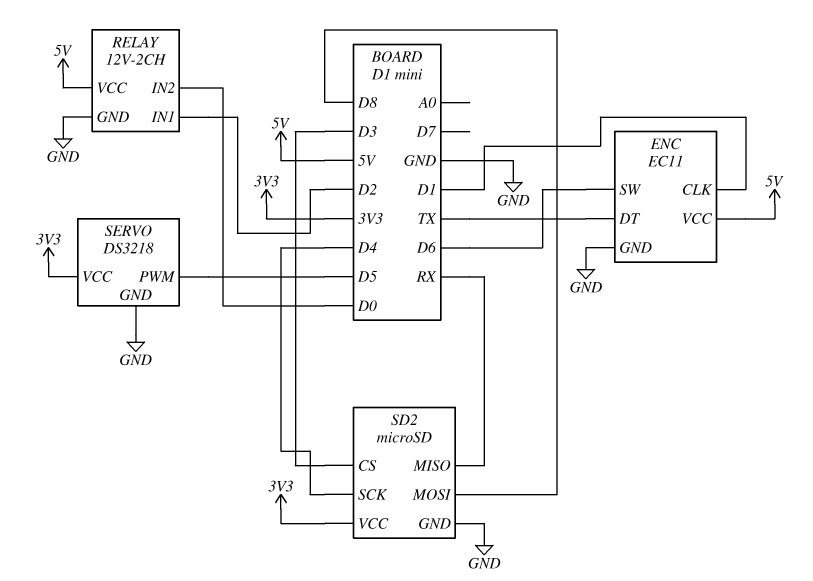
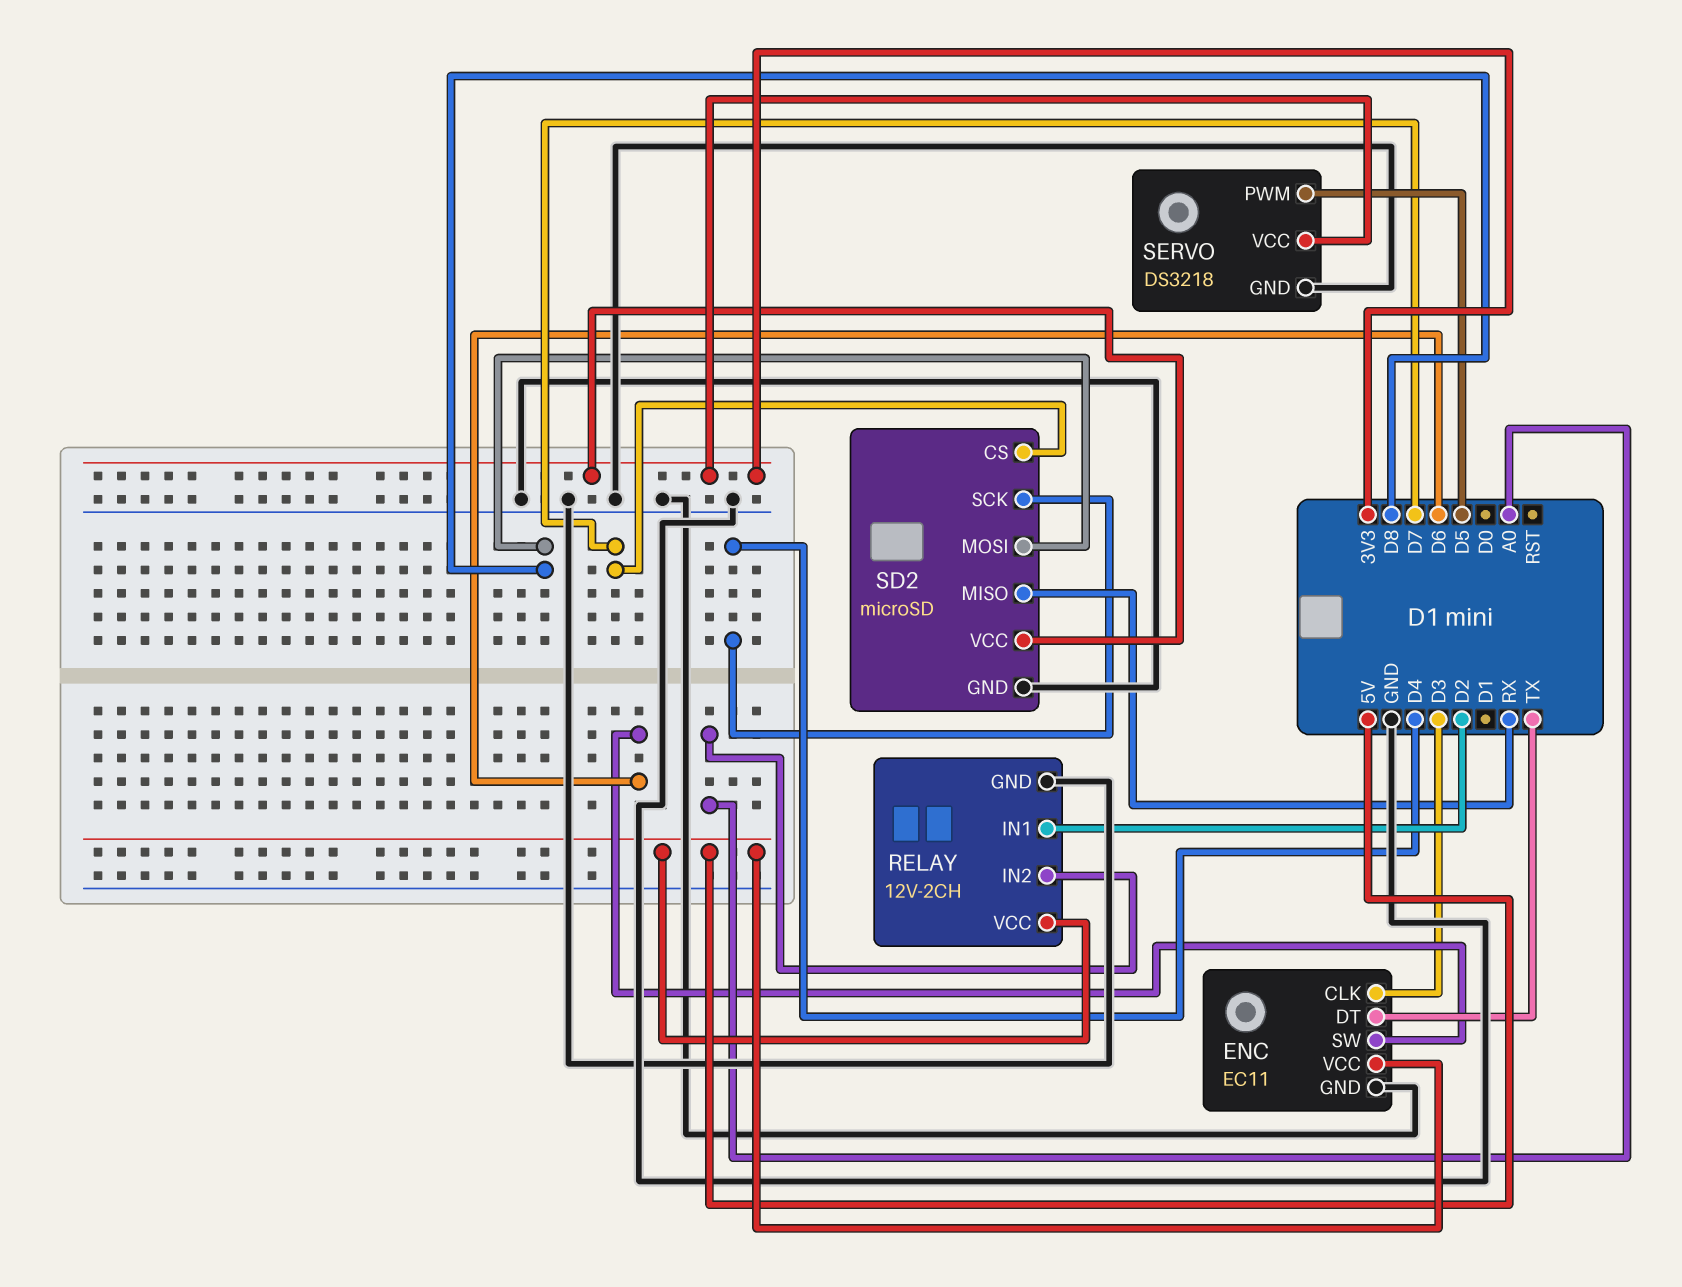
ENC pin CLK: D1 -> D3
RELAY pin IN2: D0 -> A0
SD2 pin CS: D3 -> D7

